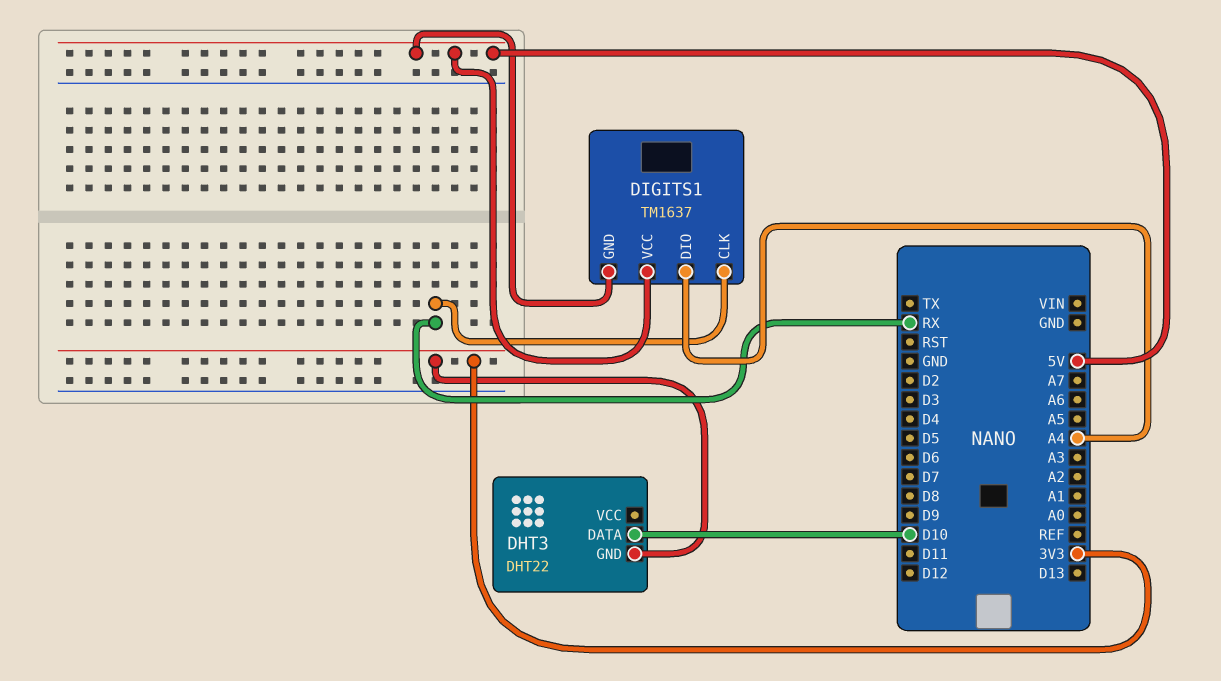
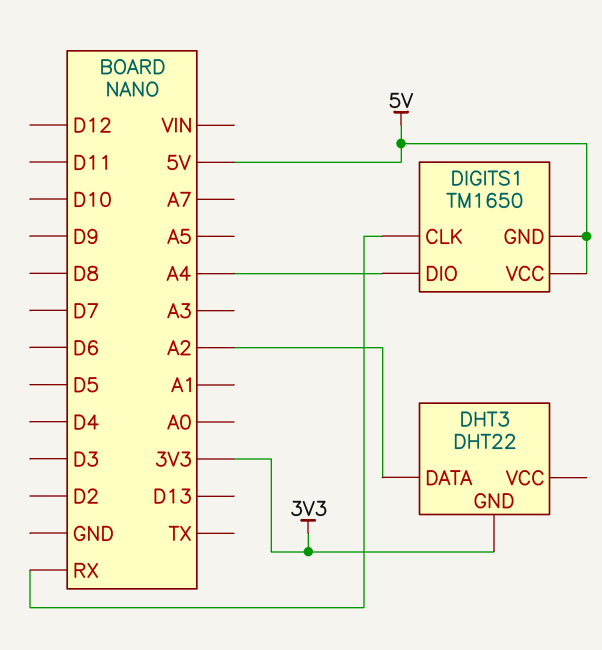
DHT3 pin DATA: D10 -> A2
DIGITS1: TM1637 -> TM1650

